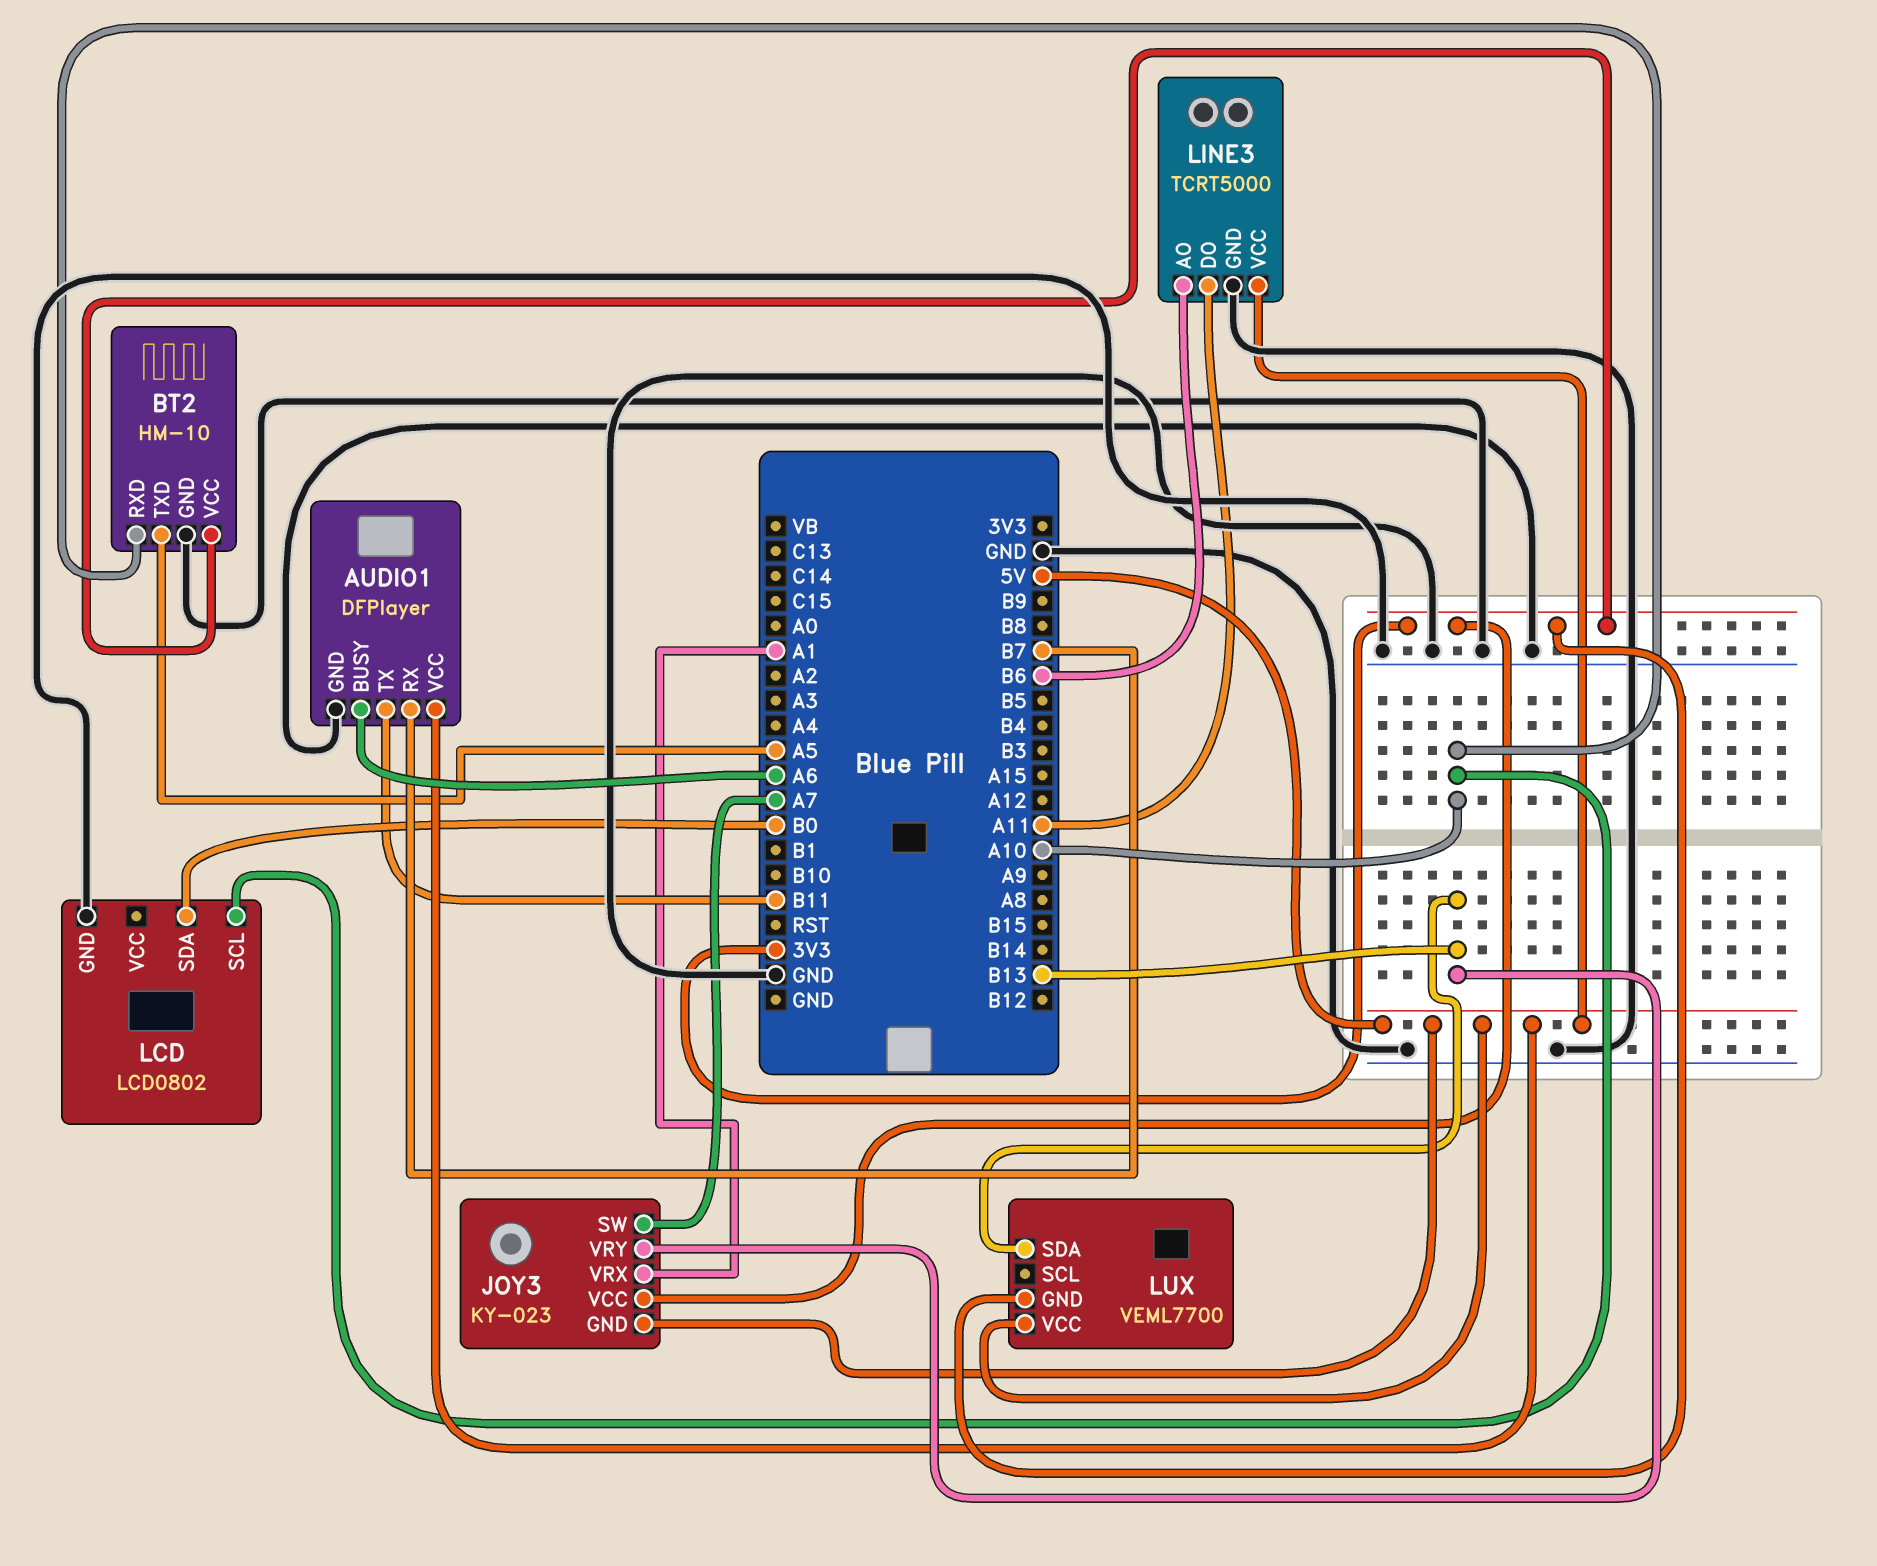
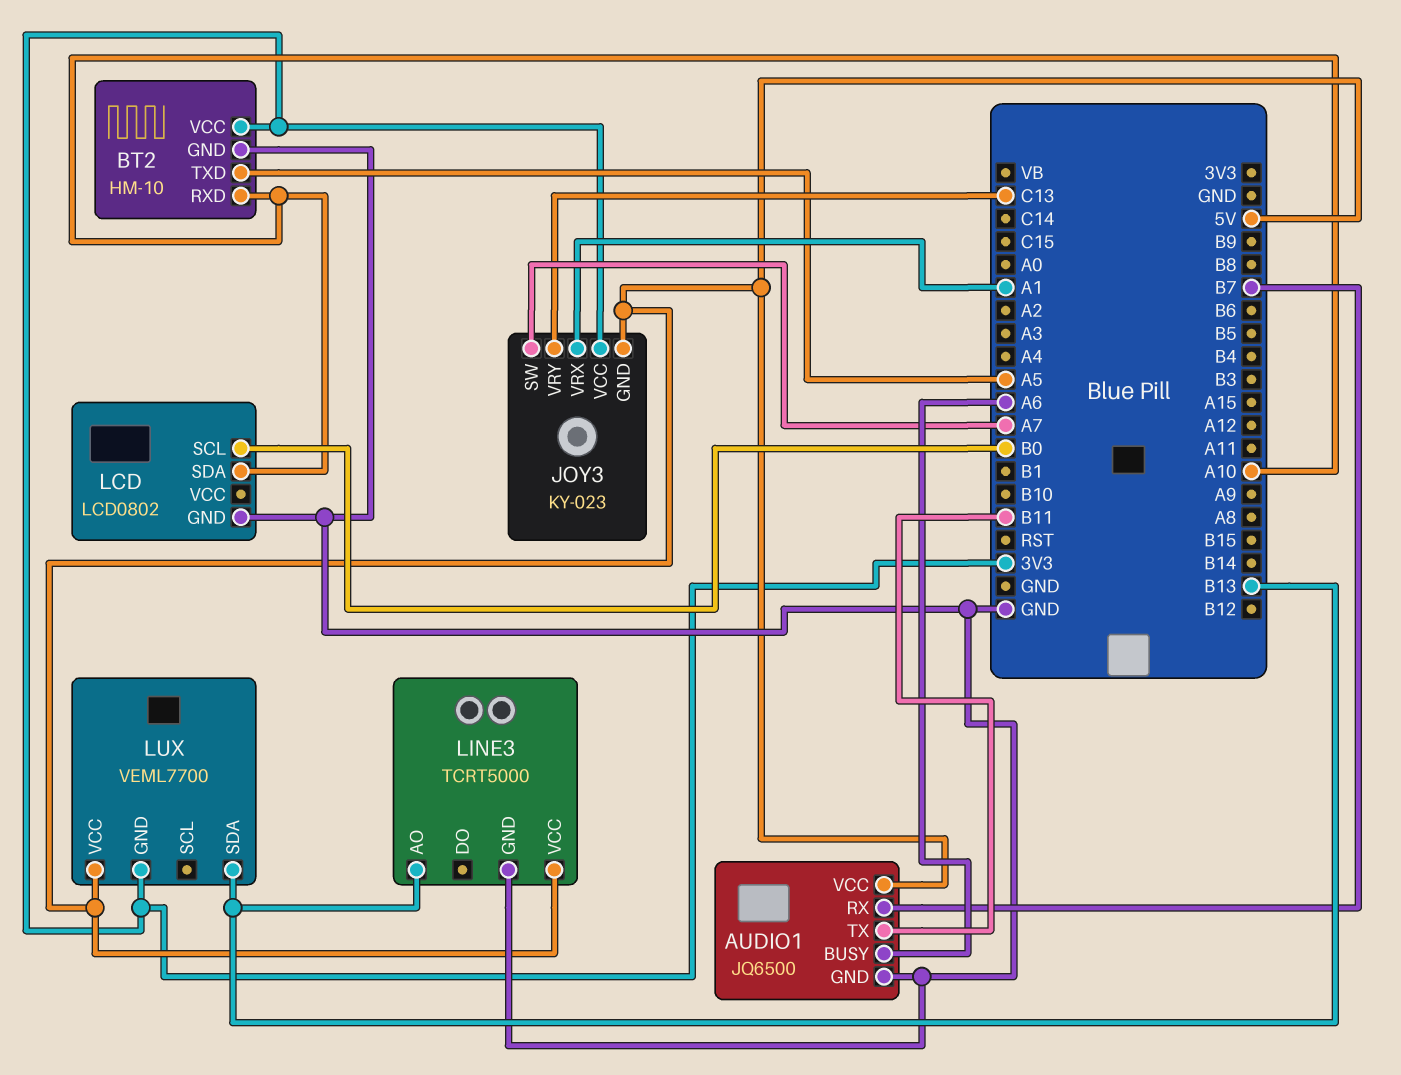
AUDIO1: DFPlayer -> JQ6500
JOY3 pin VRY: B13 -> C13
LCD pin SCL: A10 -> B0
LCD pin SDA: B0 -> A10
LINE3 pin AO: B6 -> B13
LINE3 pin DO: A11 -> none

